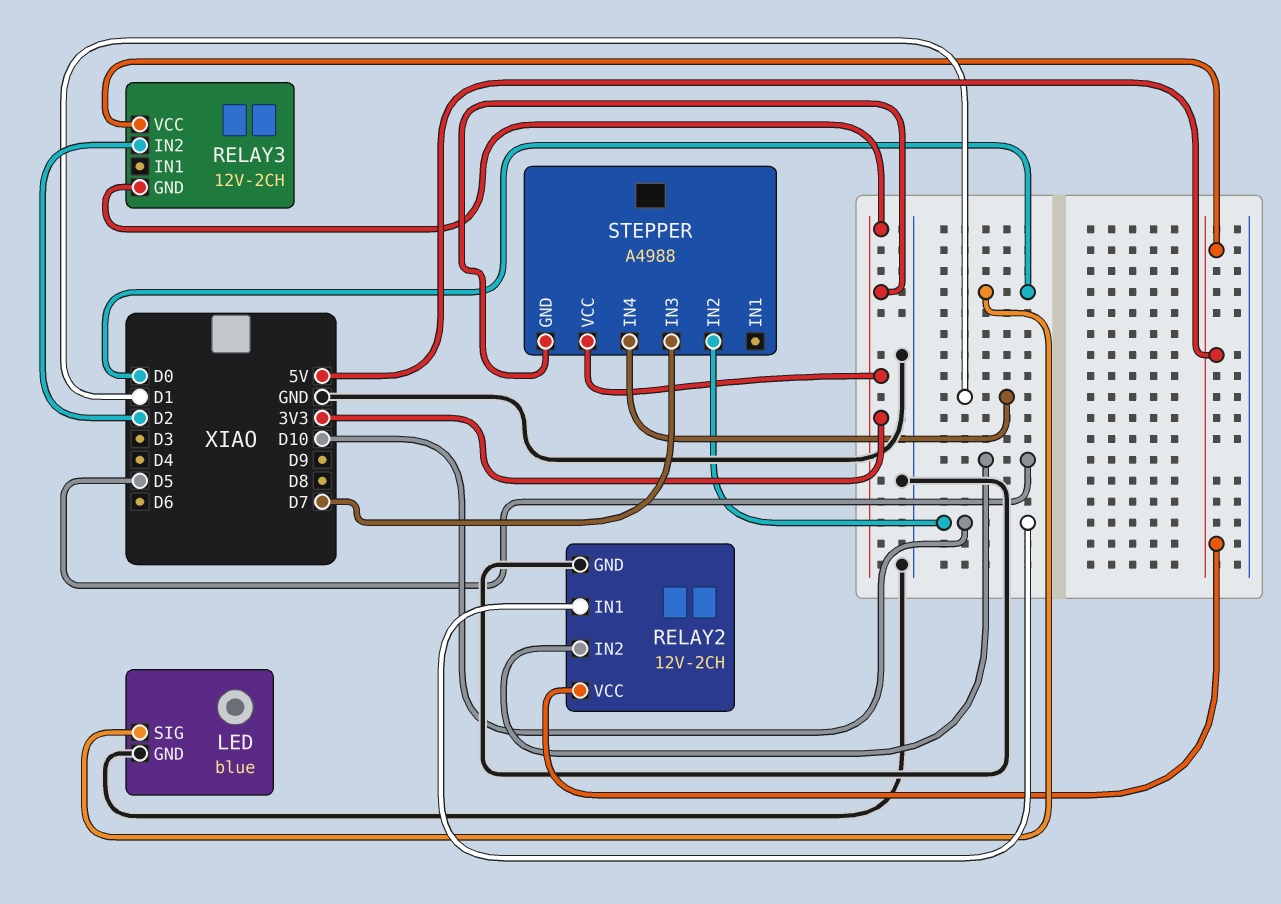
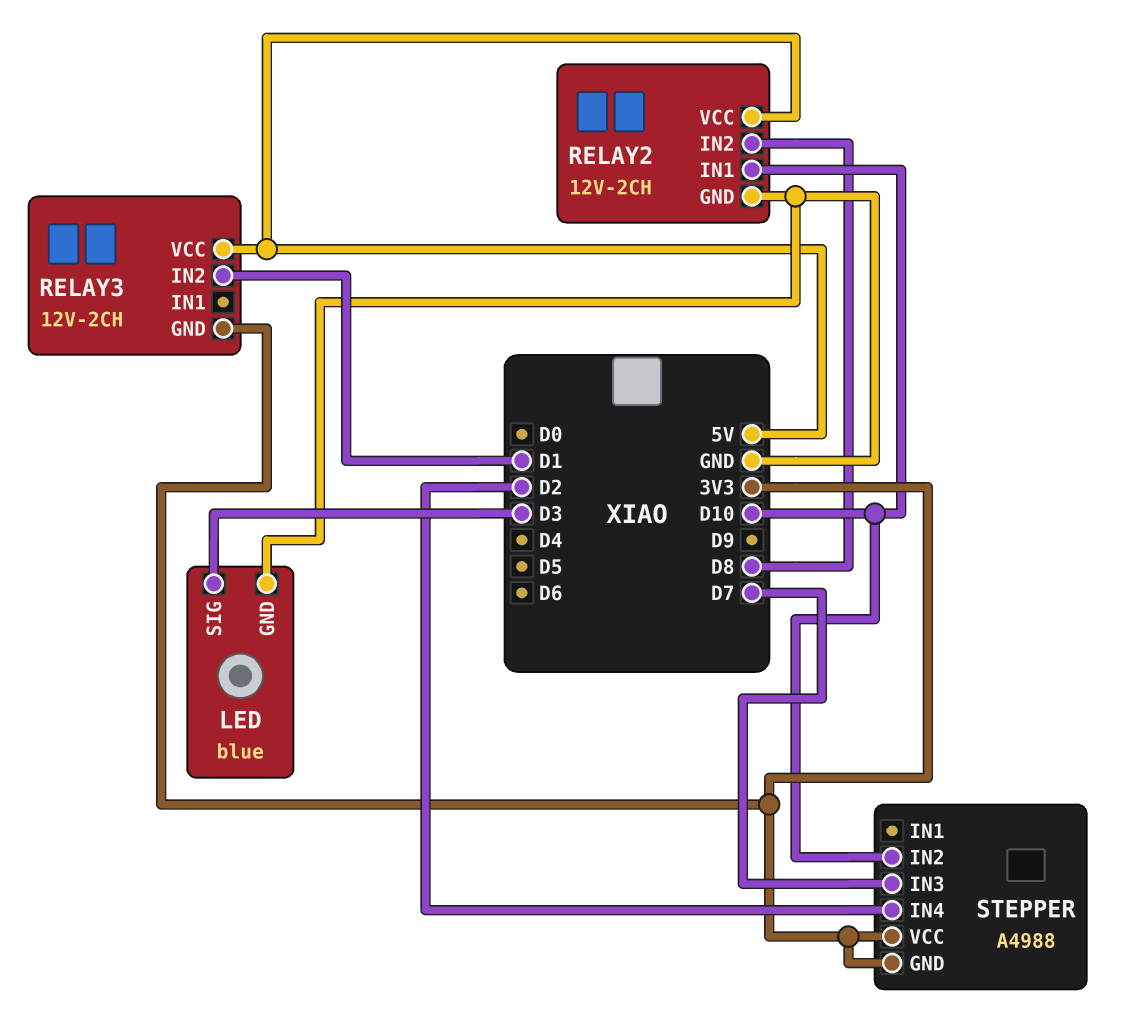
LED pin SIG: D0 -> D3
RELAY2 pin IN2: D5 -> D8
RELAY3 pin IN2: D2 -> D1
STEPPER pin IN4: D1 -> D2

